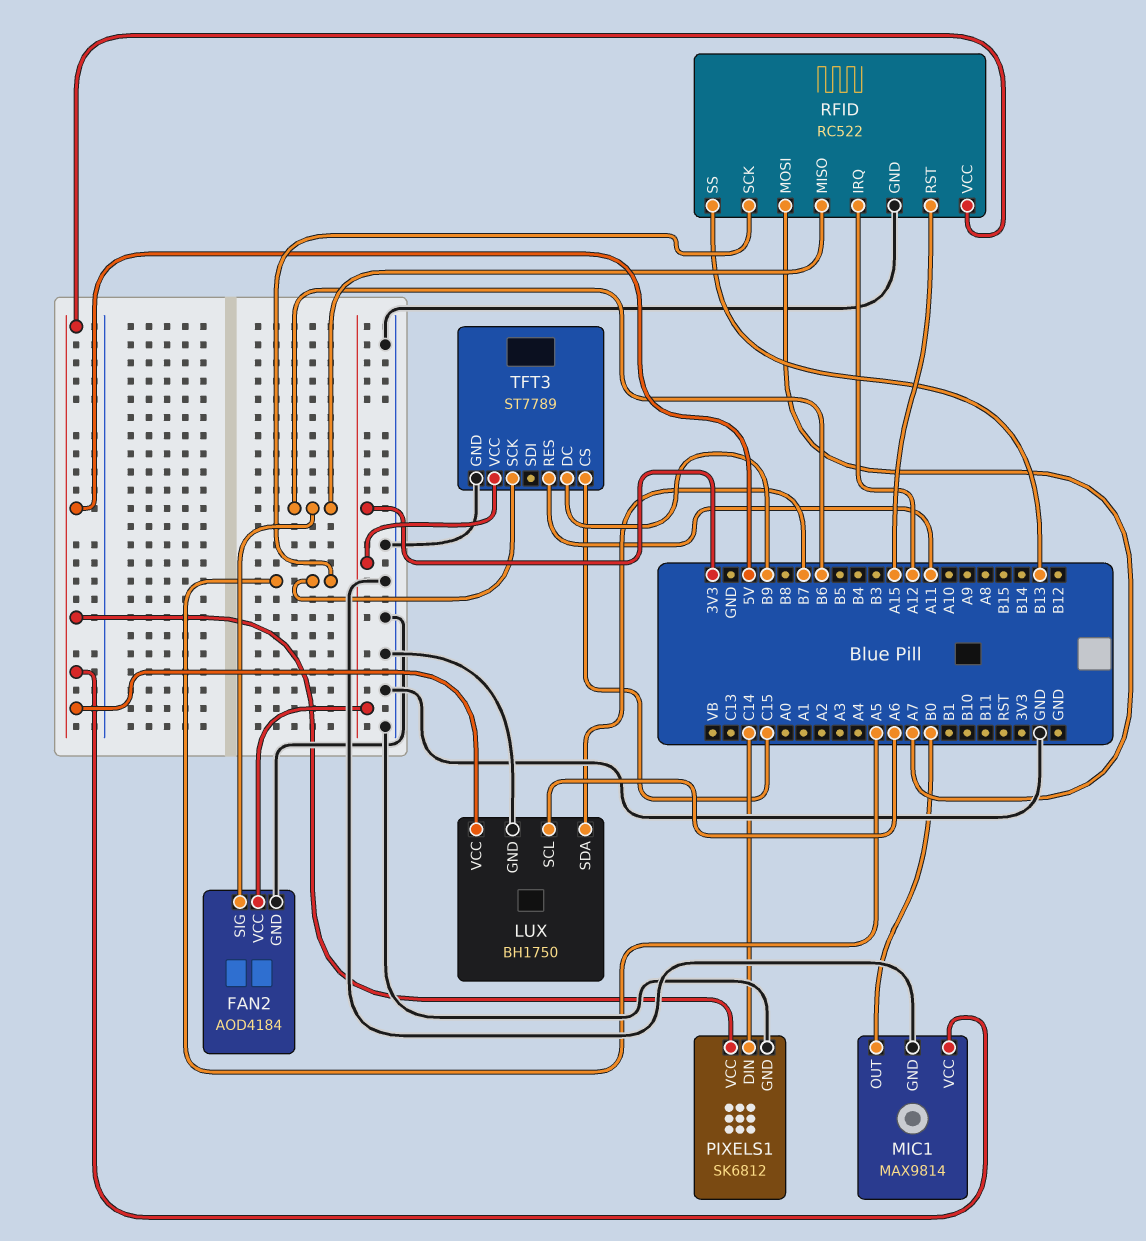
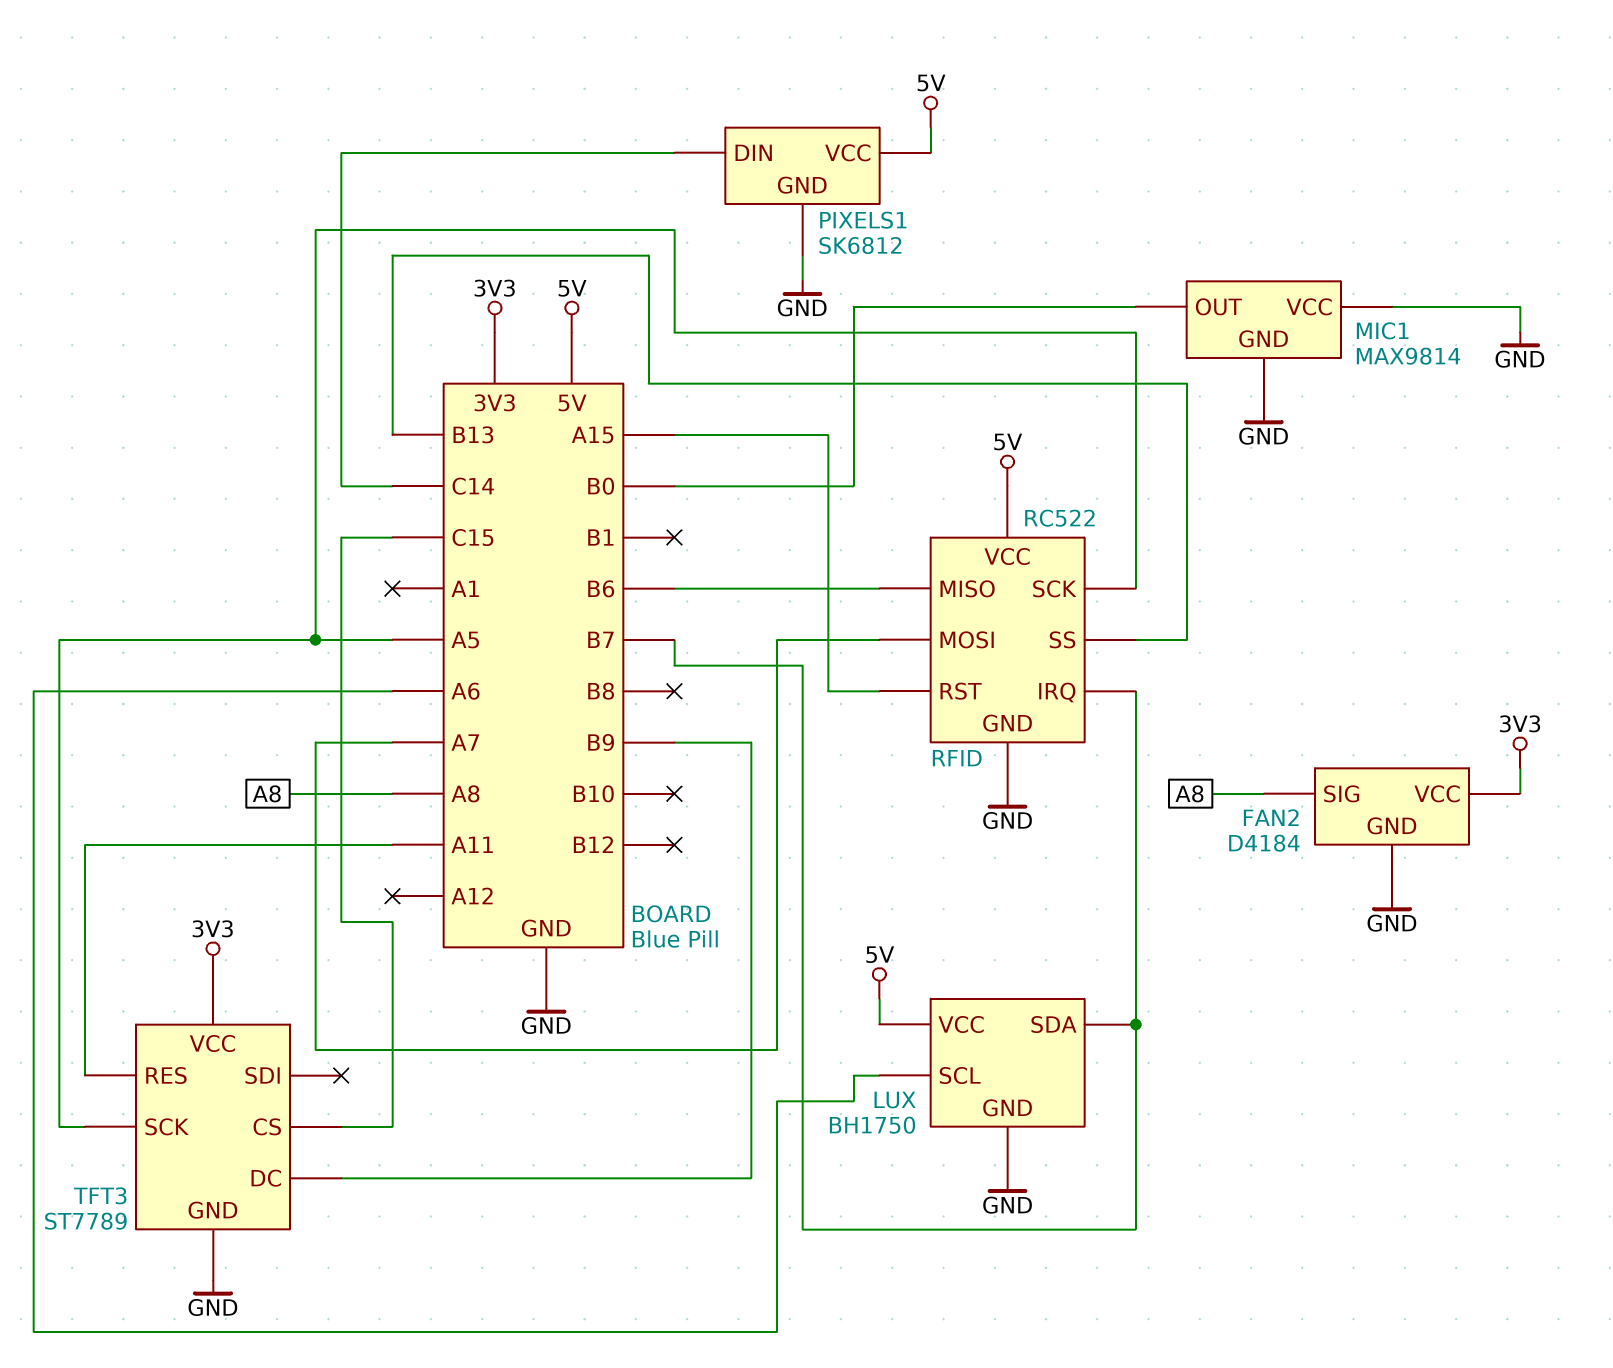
FAN2: AOD4184 -> D4184
FAN2 pin SIG: B6 -> A8
MIC1 pin VCC: 5V -> GND
RFID pin IRQ: A12 -> B7

